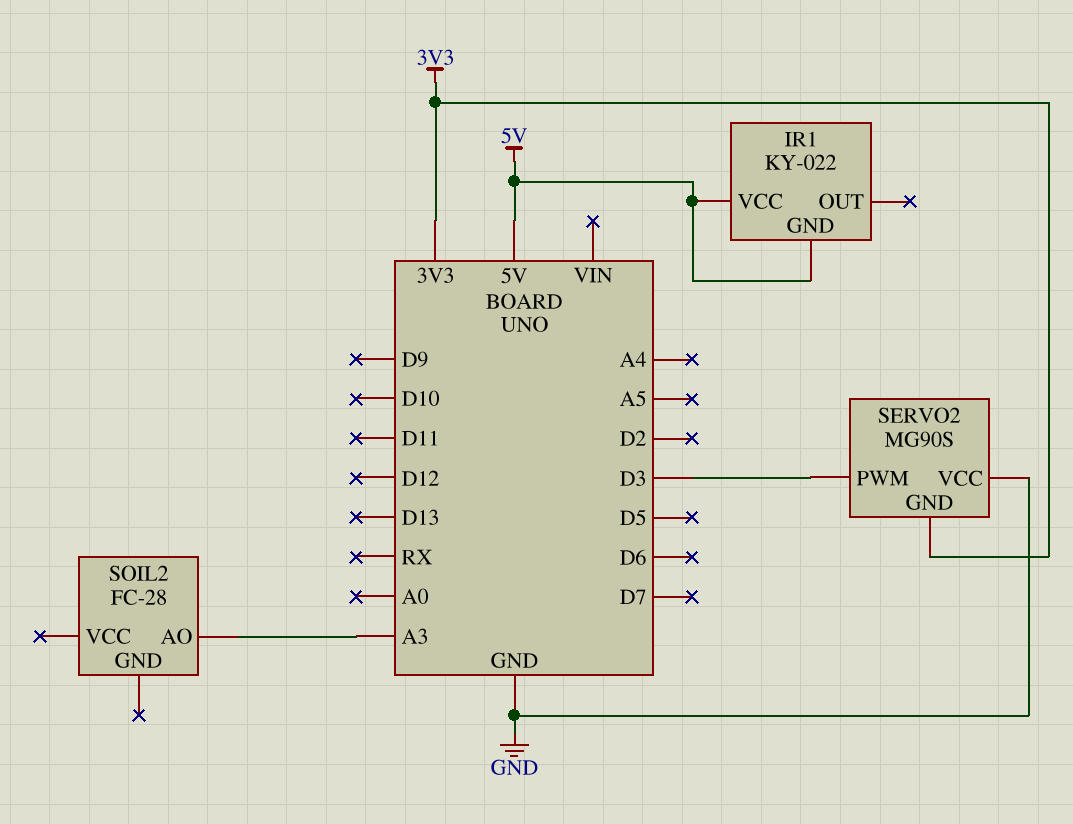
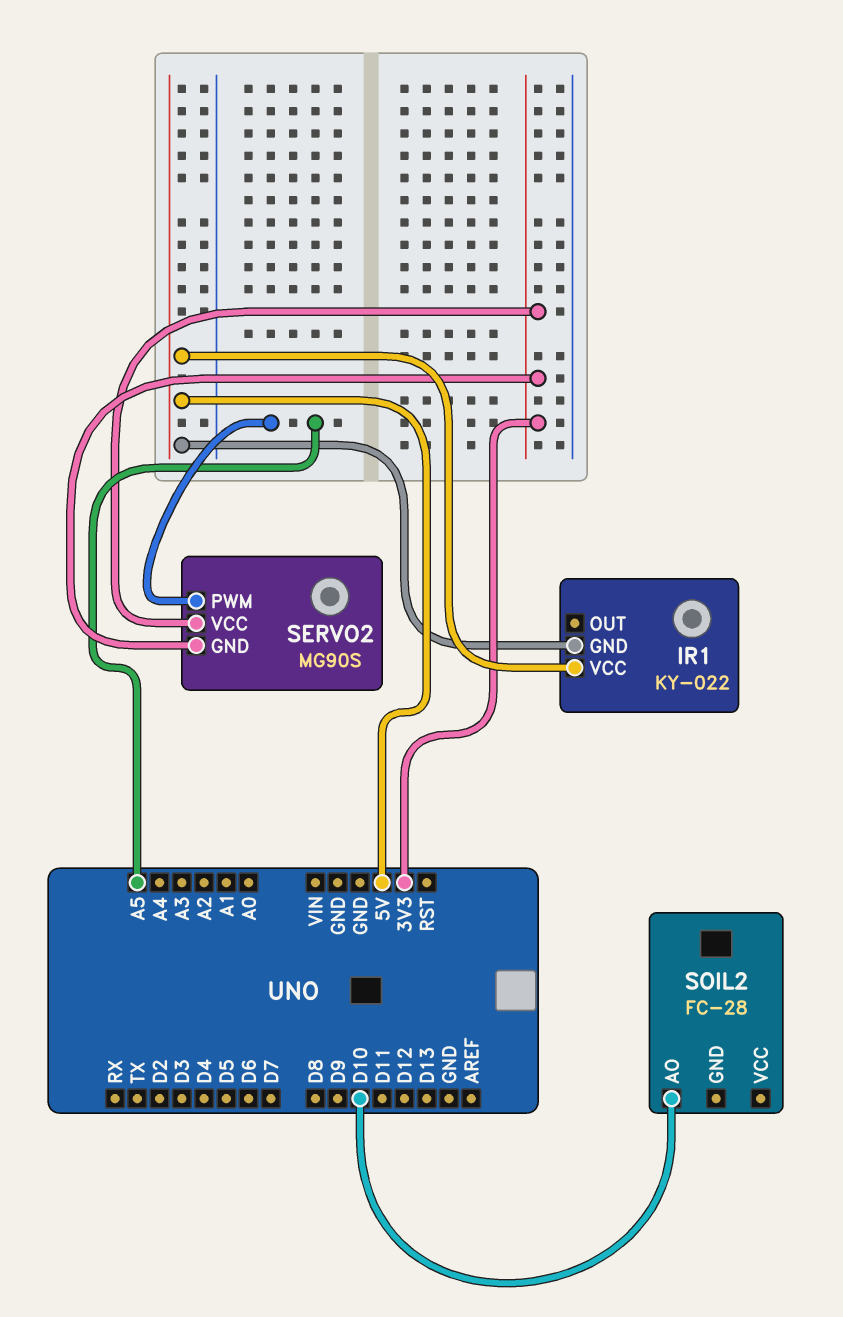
SERVO2 pin PWM: D3 -> A5
SERVO2 pin VCC: GND -> 3V3
SOIL2 pin AO: A3 -> D10

